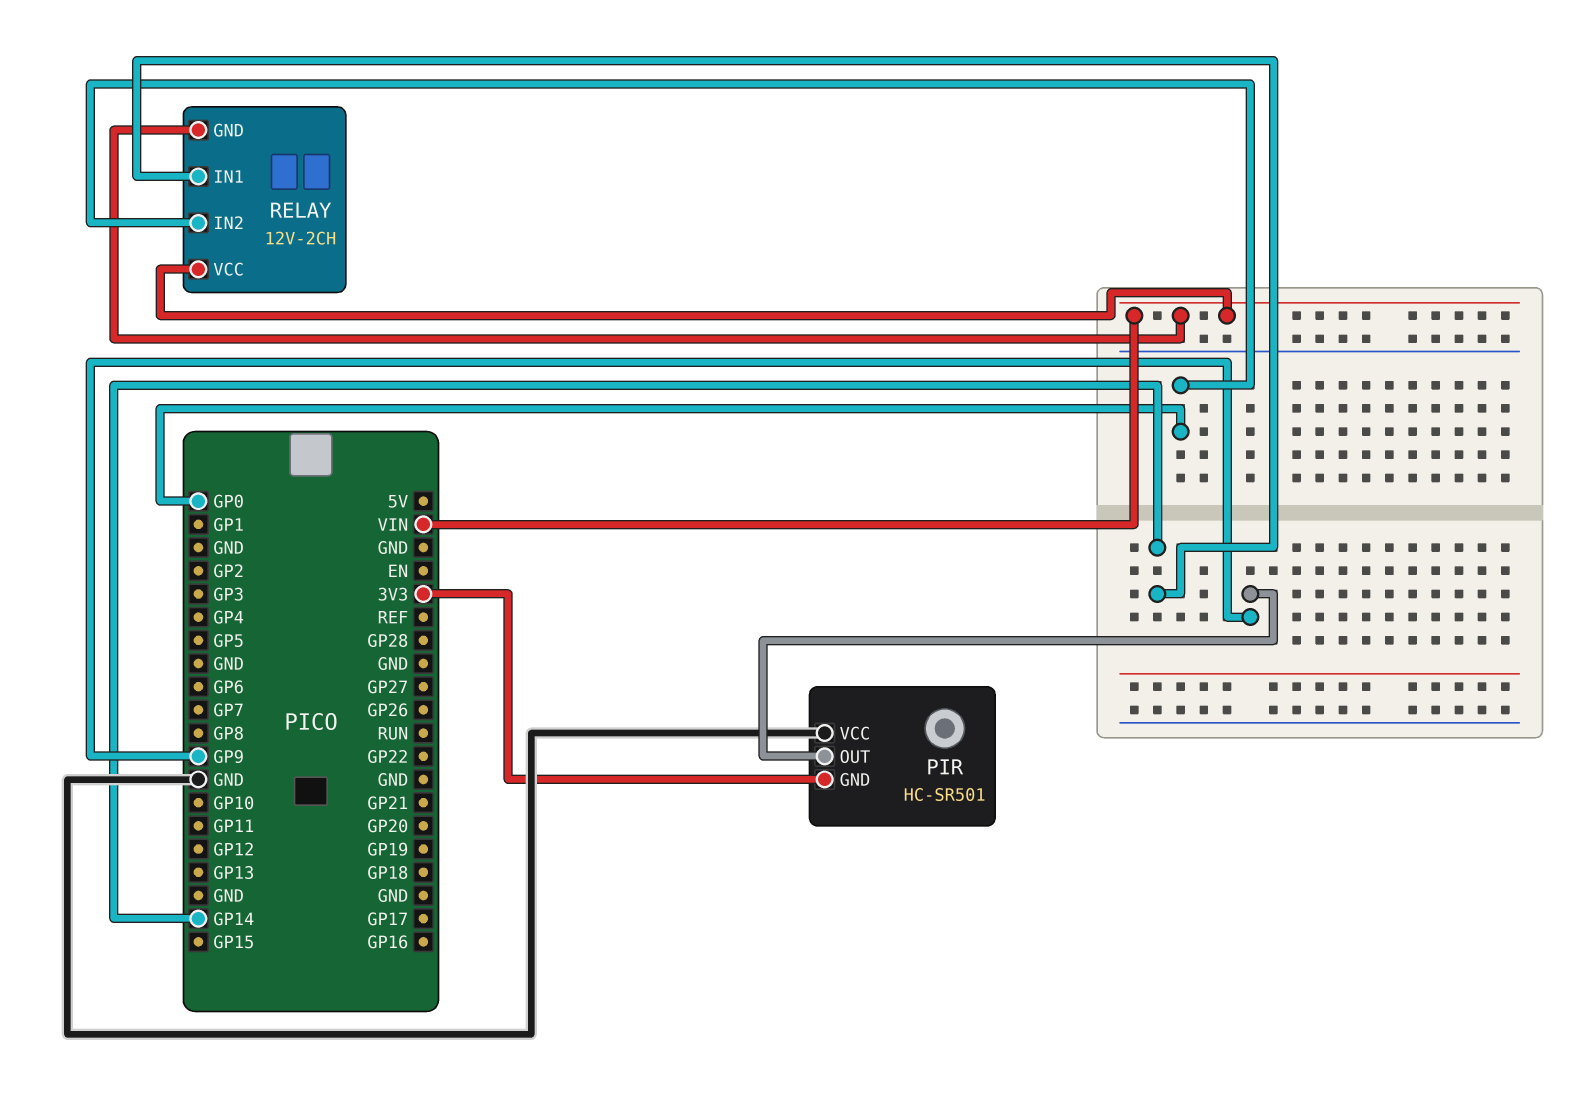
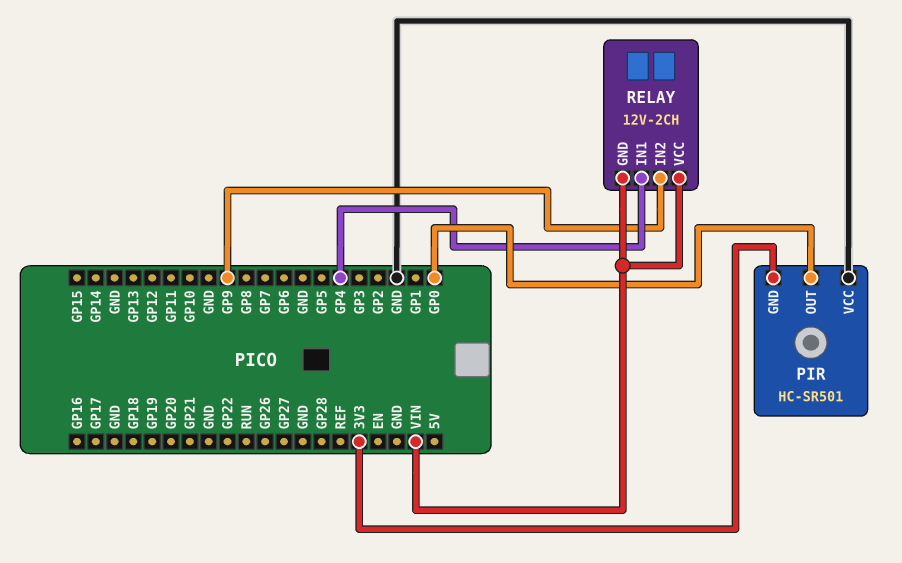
PIR pin OUT: GP9 -> GP0
RELAY pin IN1: GP14 -> GP4
RELAY pin IN2: GP0 -> GP9

